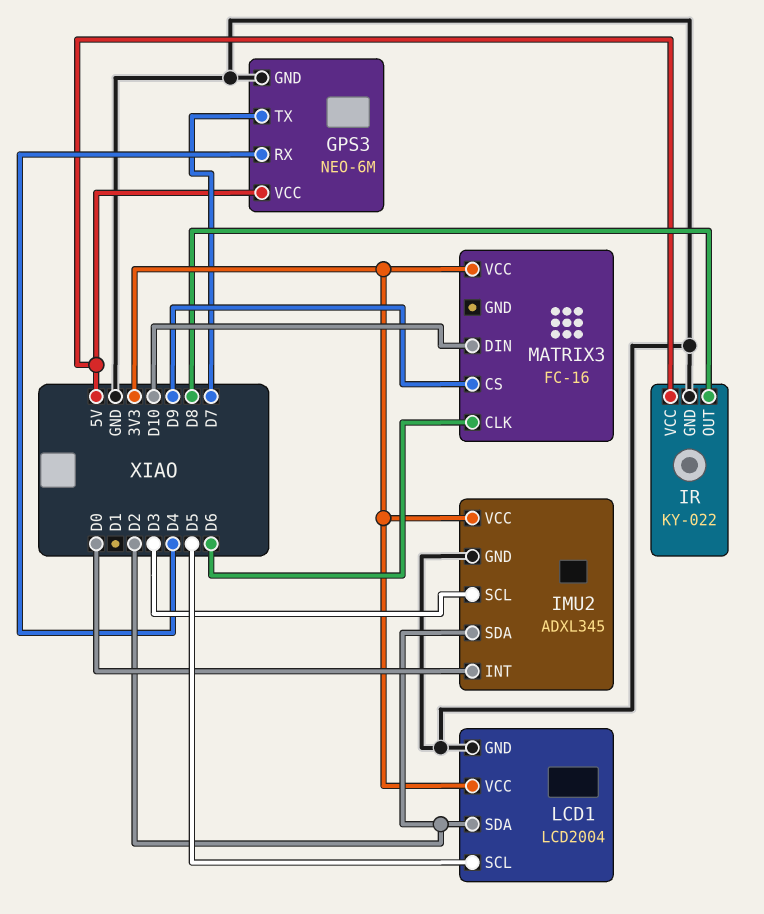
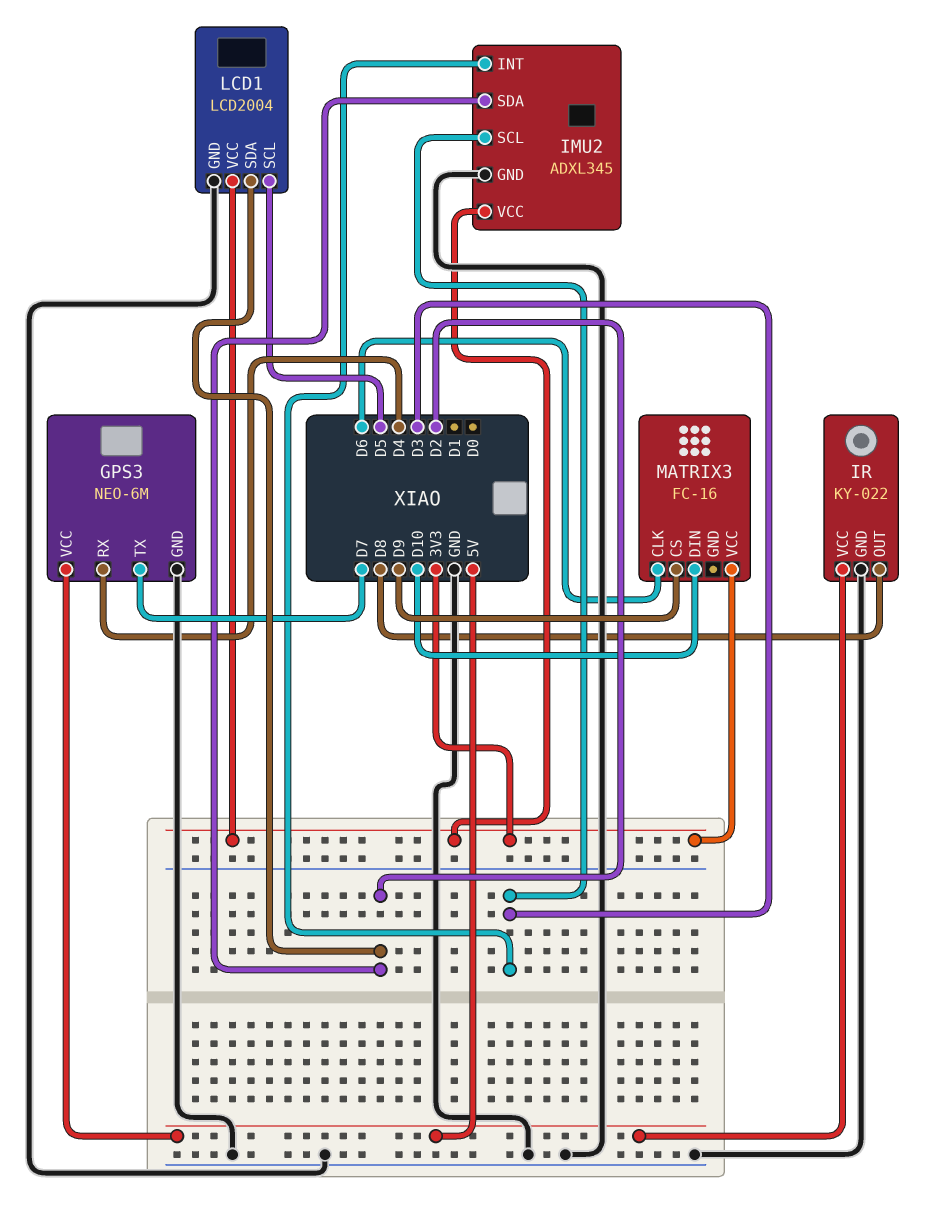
IMU2 pin INT: D0 -> D3

